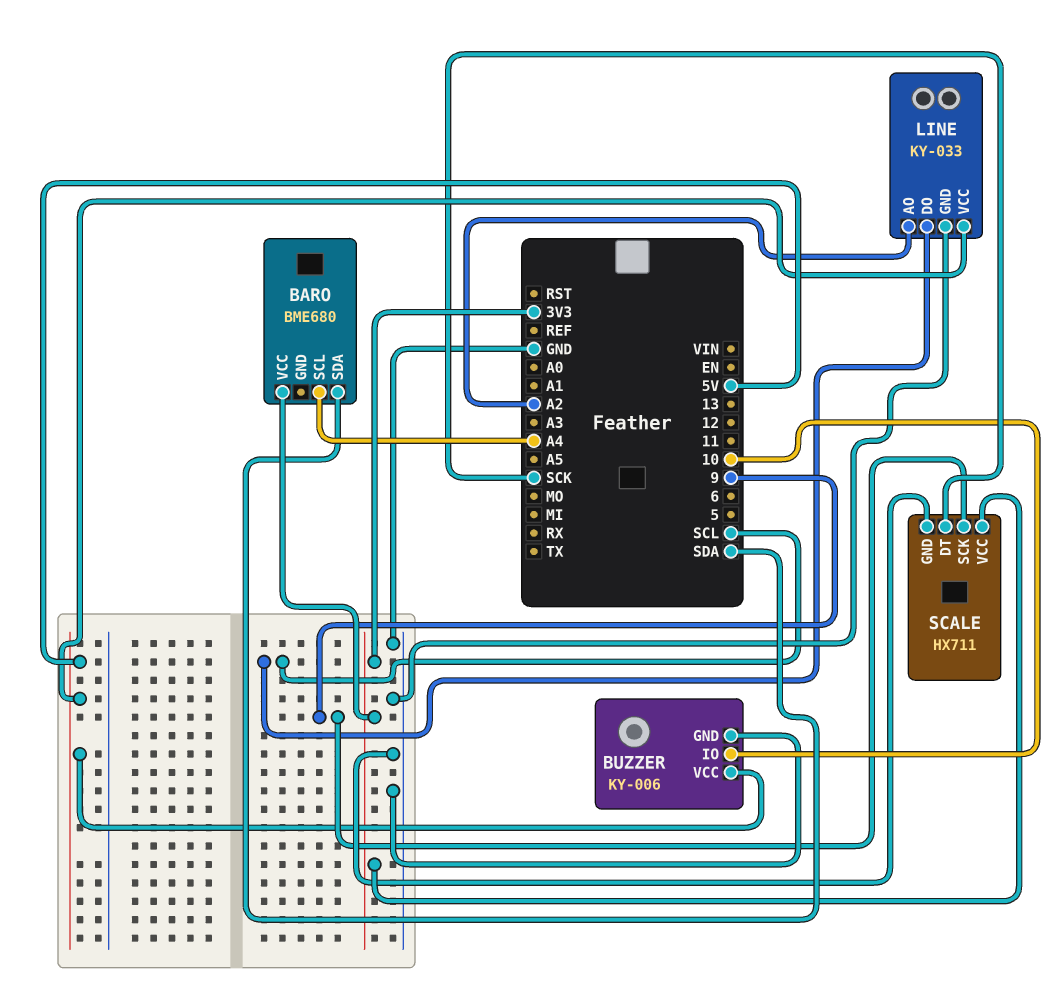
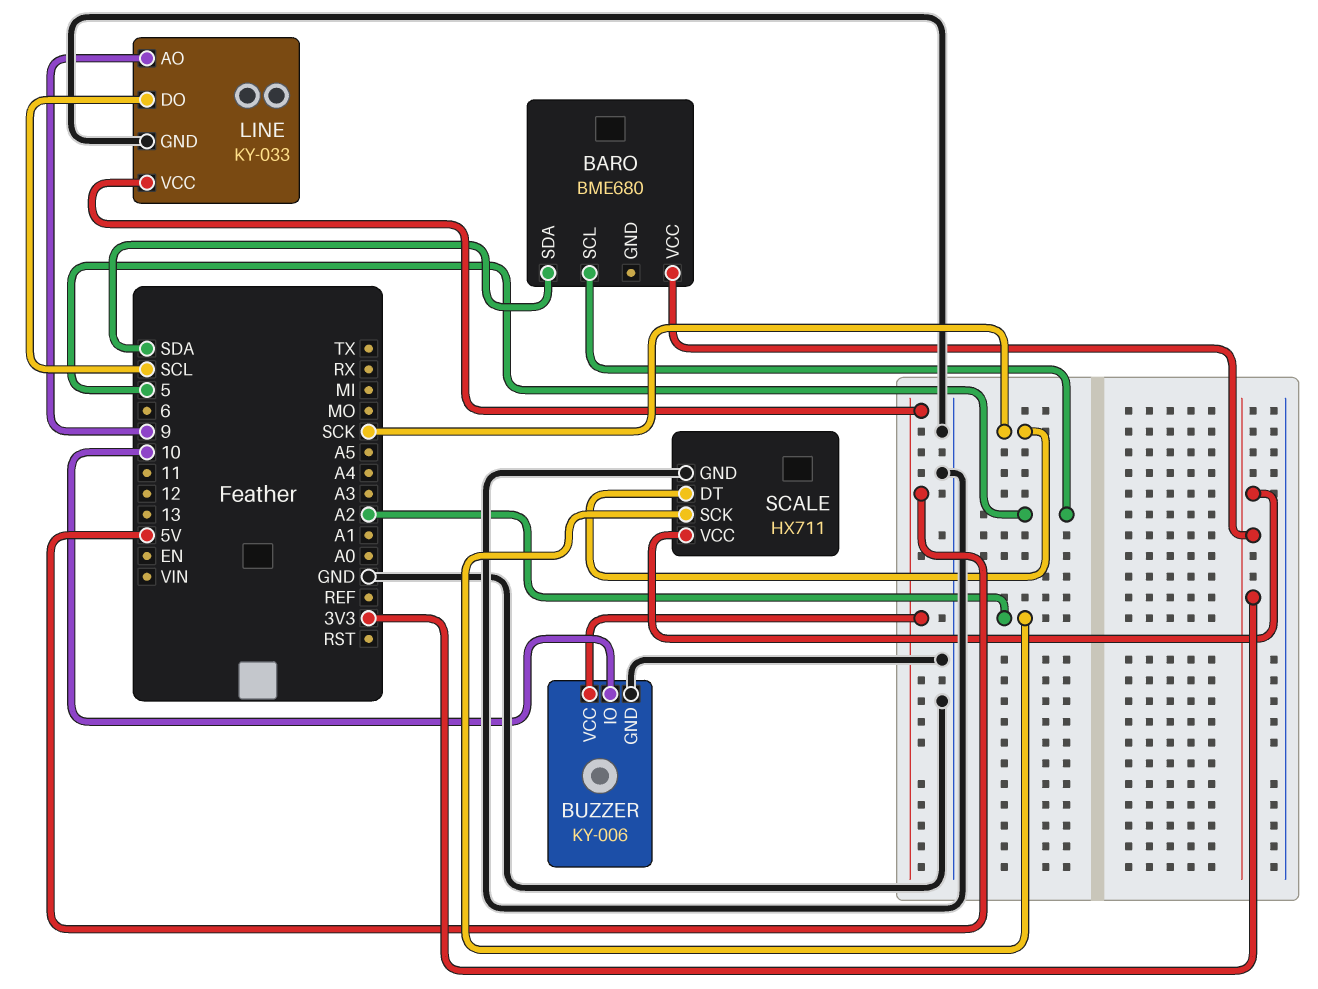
BARO pin SCL: A4 -> 5
LINE pin AO: A2 -> 9
SCALE pin SCK: 9 -> A2

